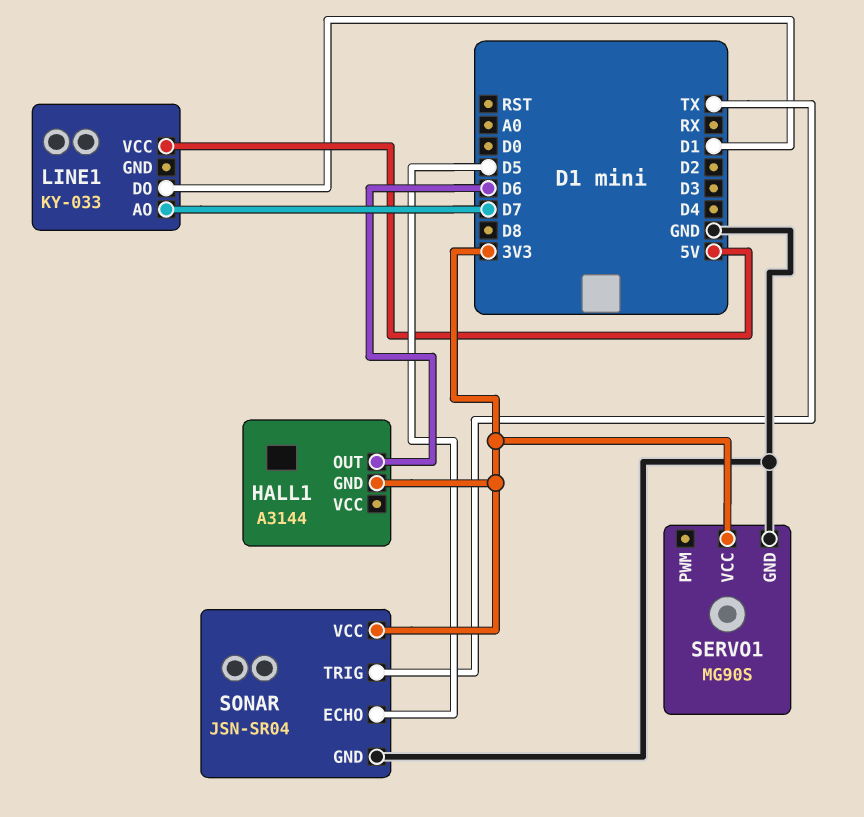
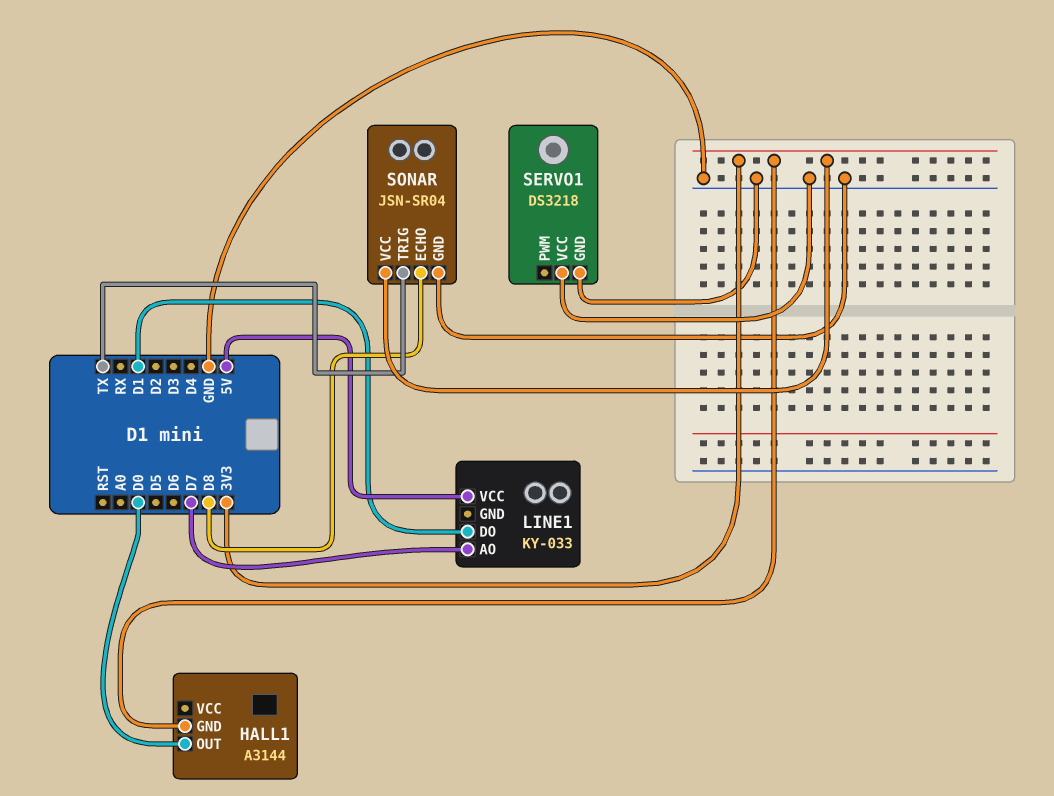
HALL1 pin OUT: D6 -> D0
SERVO1: MG90S -> DS3218
SERVO1 pin VCC: 3V3 -> GND
SONAR pin ECHO: D5 -> D8

